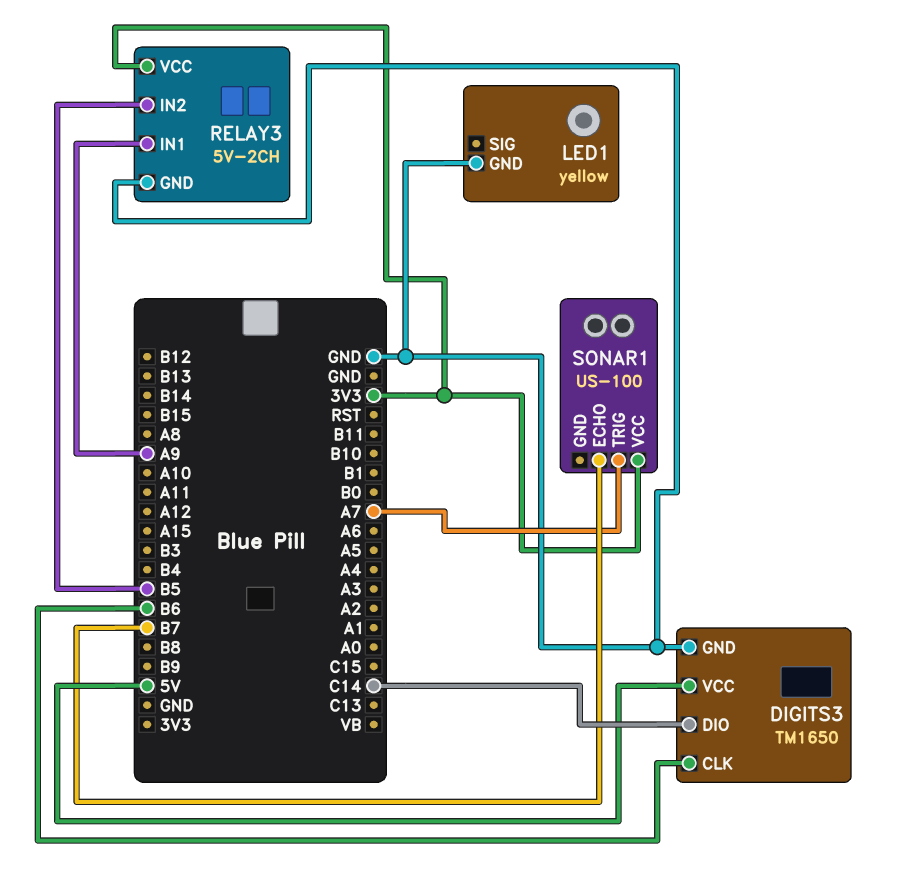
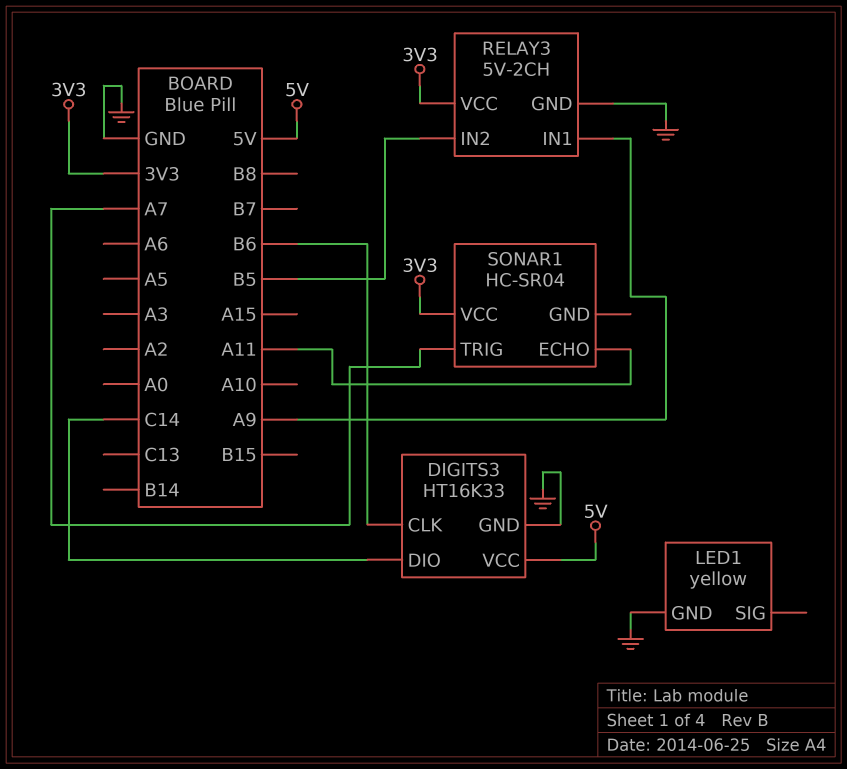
DIGITS3: TM1650 -> HT16K33
SONAR1: US-100 -> HC-SR04
SONAR1 pin ECHO: B7 -> A11

